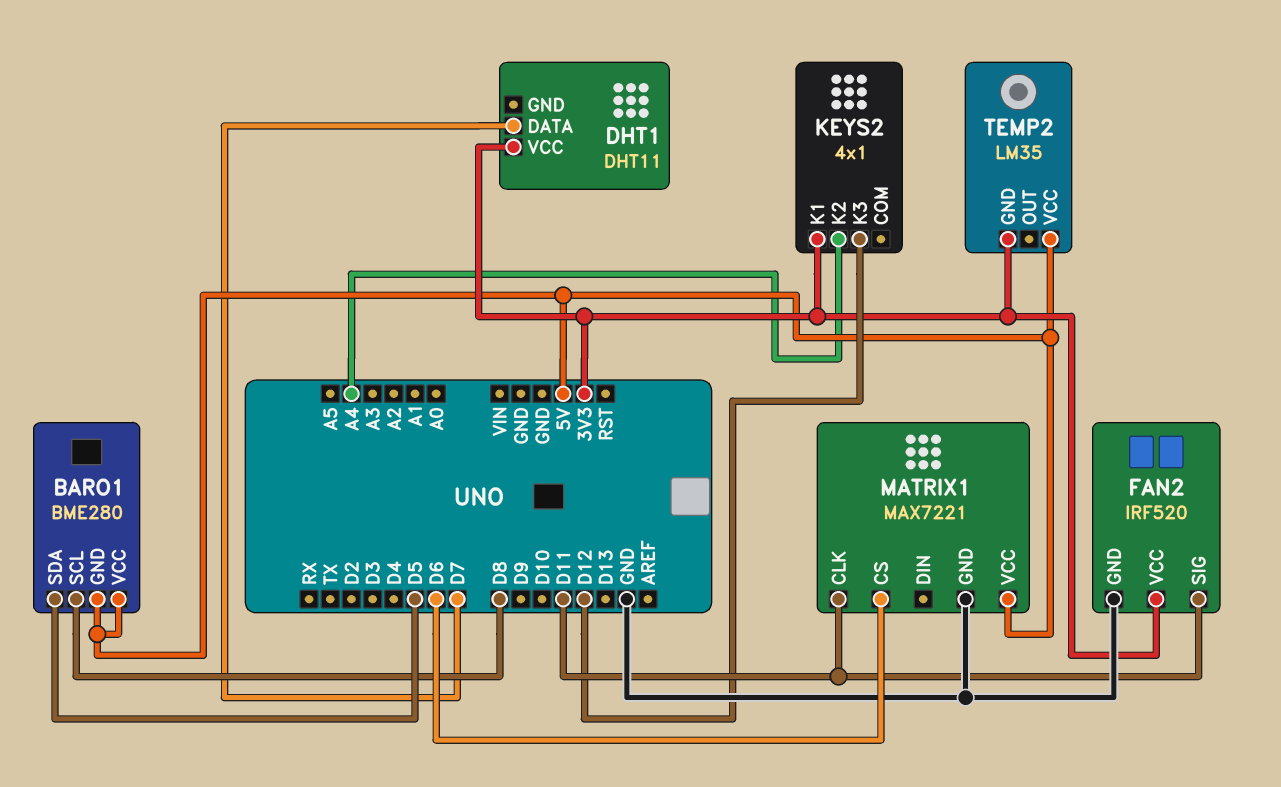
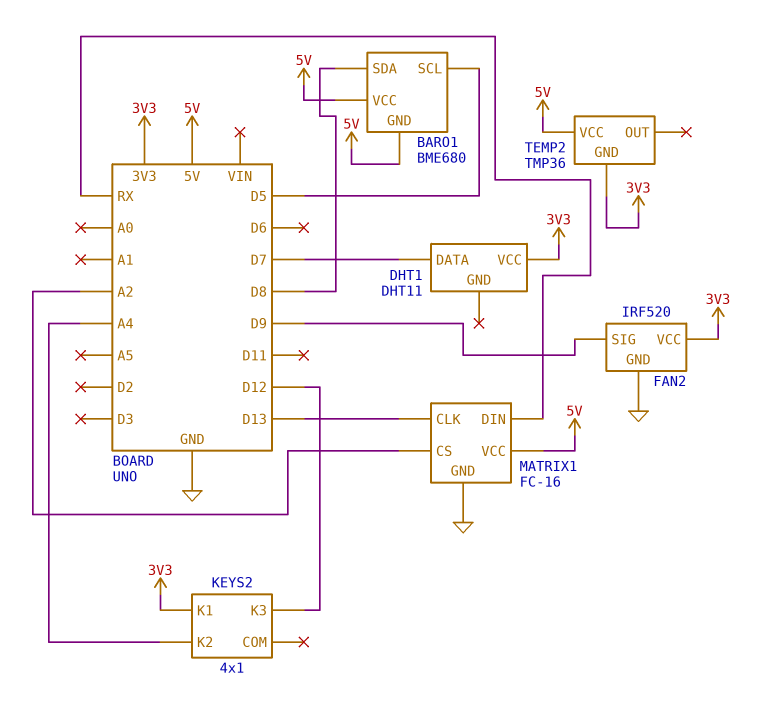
BARO1: BME280 -> BME680
BARO1 pin SCL: D8 -> D5
BARO1 pin SDA: D5 -> D8
FAN2 pin SIG: D11 -> D9
MATRIX1: MAX7221 -> FC-16
MATRIX1 pin CLK: D11 -> D13
MATRIX1 pin CS: D6 -> A2
MATRIX1 pin DIN: none -> RX
TEMP2: LM35 -> TMP36

